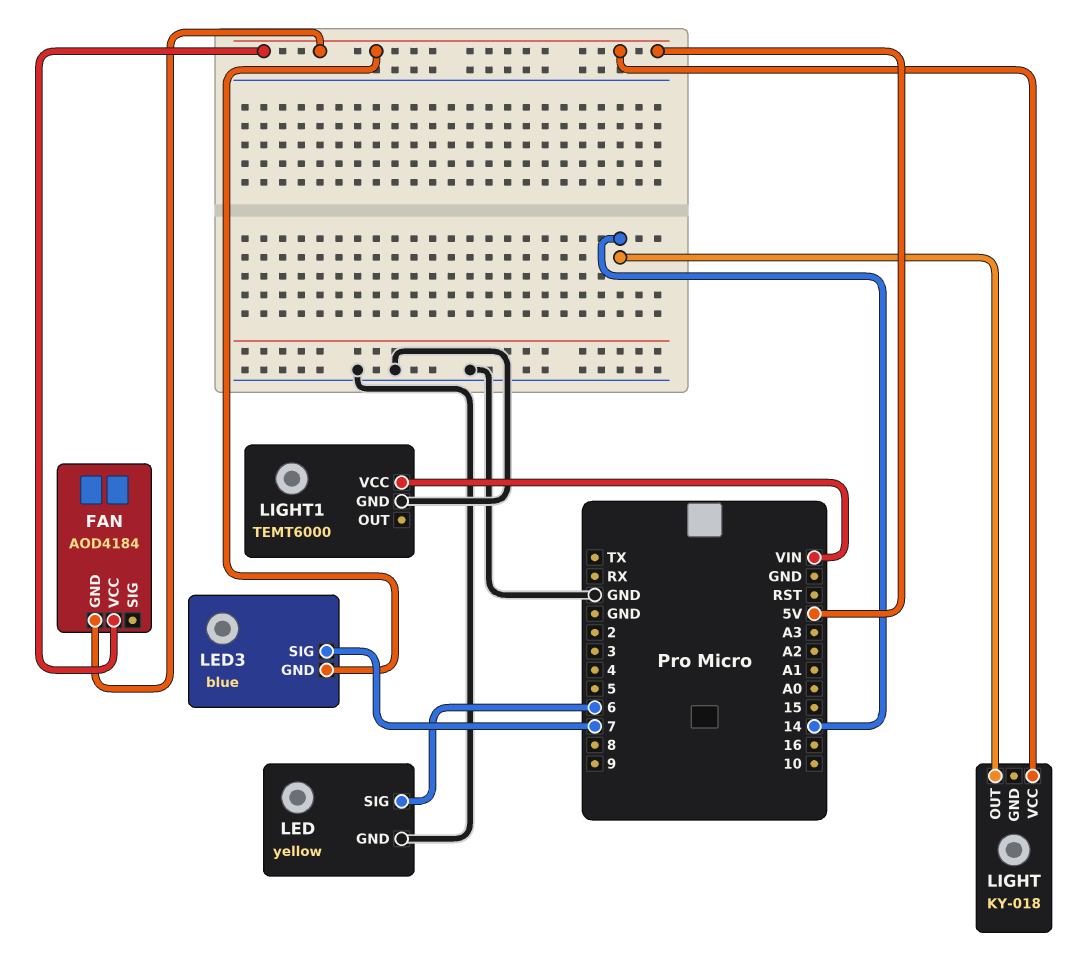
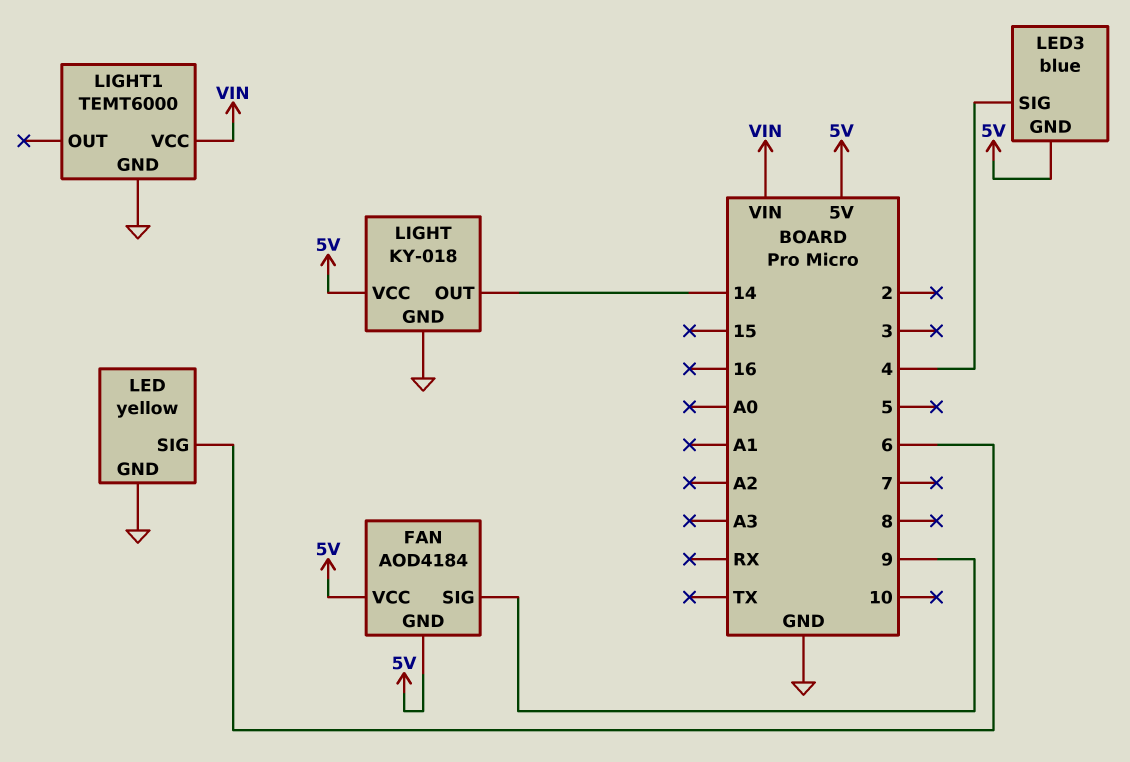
FAN pin SIG: none -> 9
LED3 pin SIG: 7 -> 4
LIGHT pin GND: none -> GND

